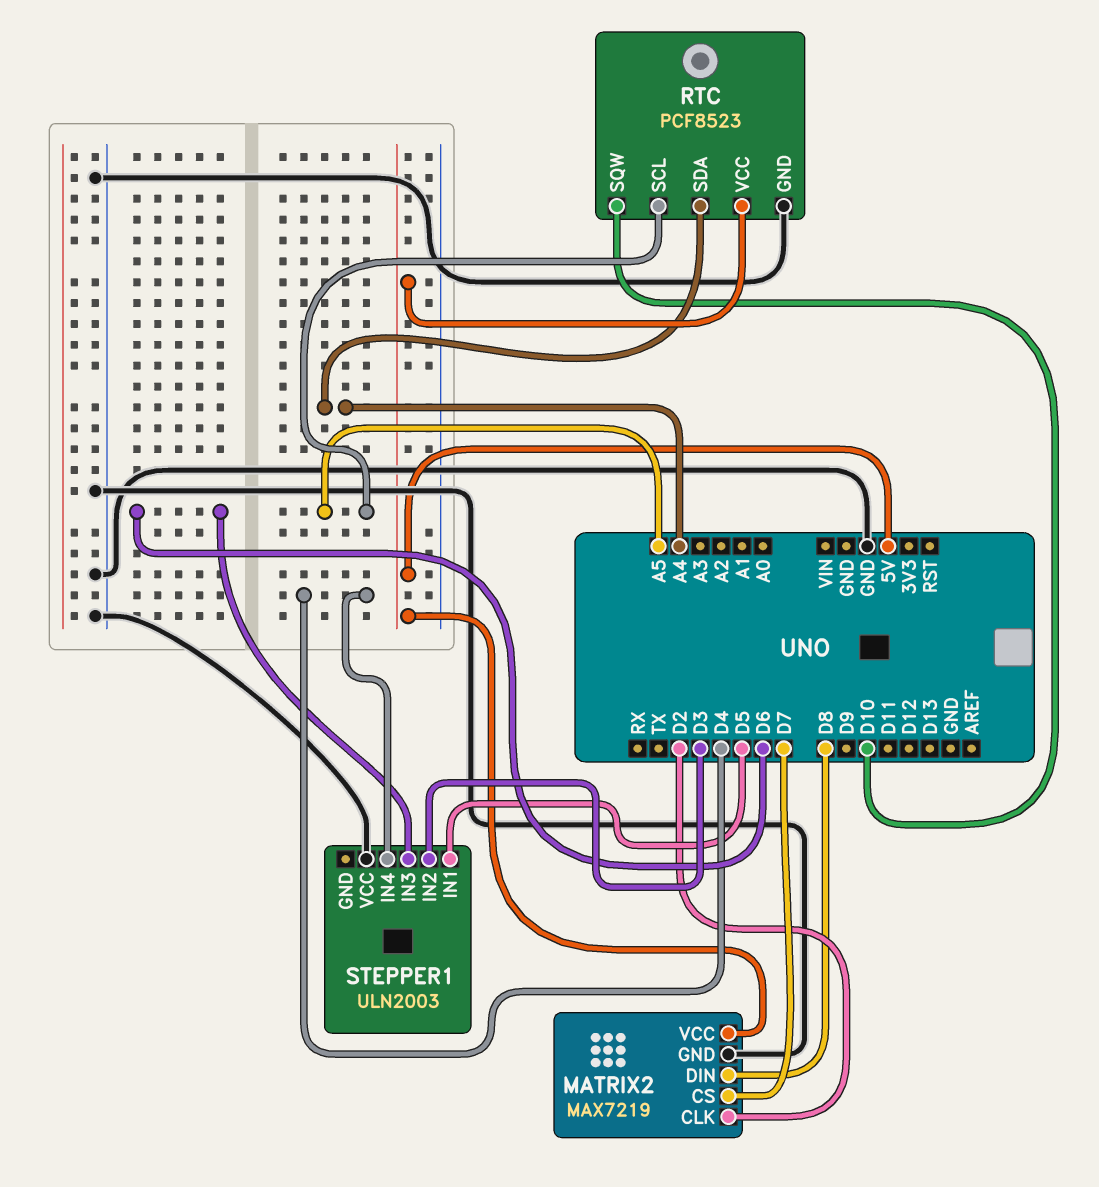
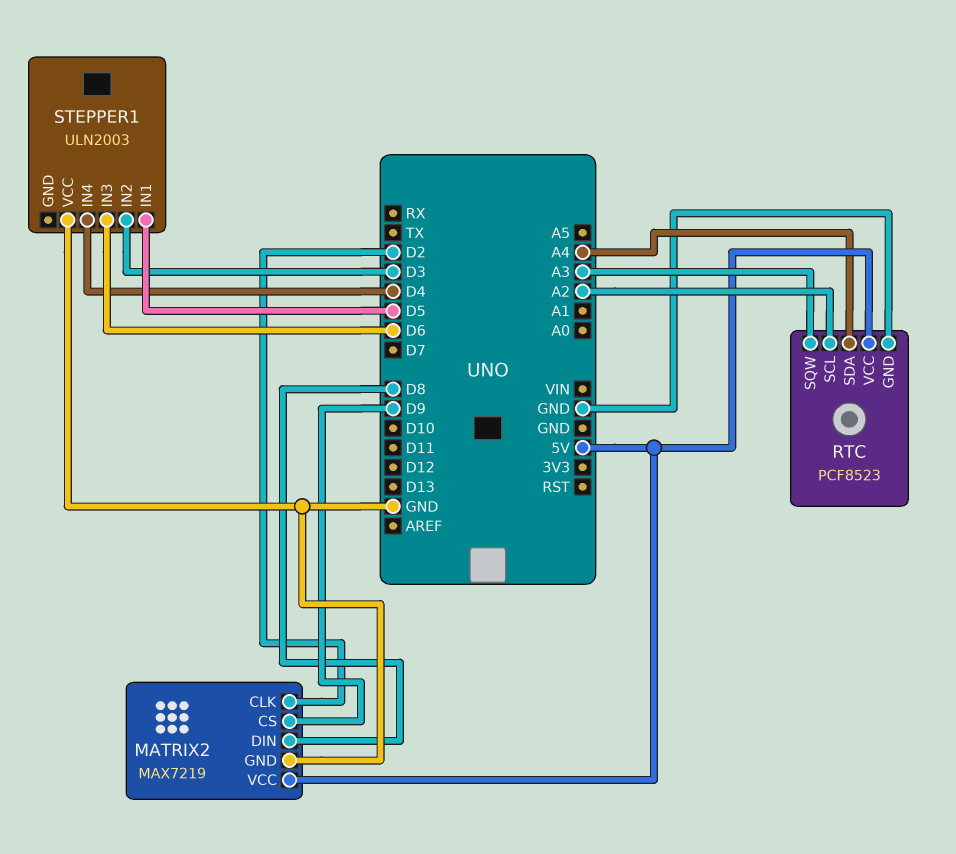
MATRIX2 pin CS: D7 -> D9
RTC pin SCL: A5 -> A2
RTC pin SQW: D10 -> A3

